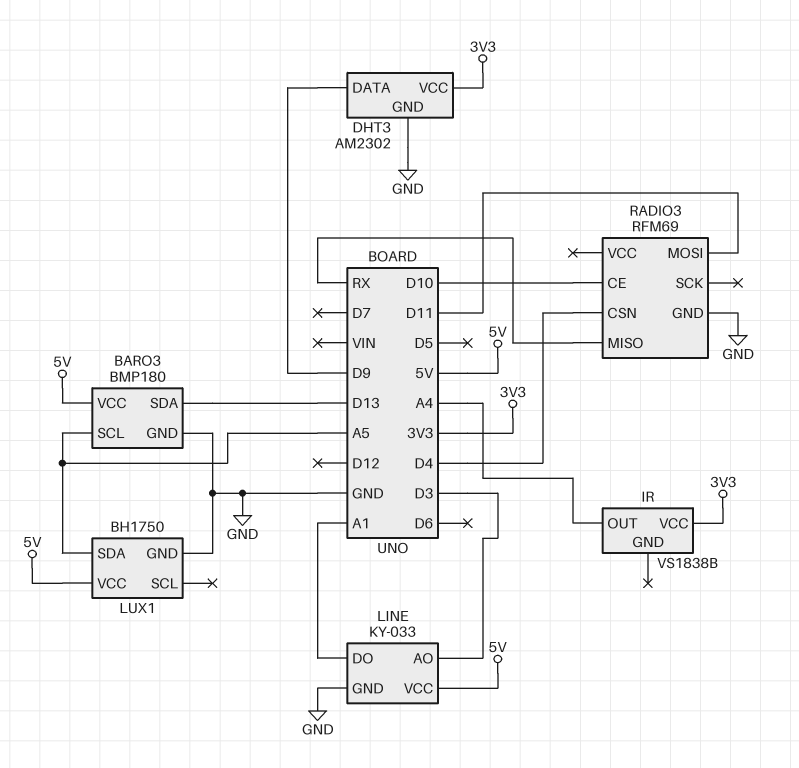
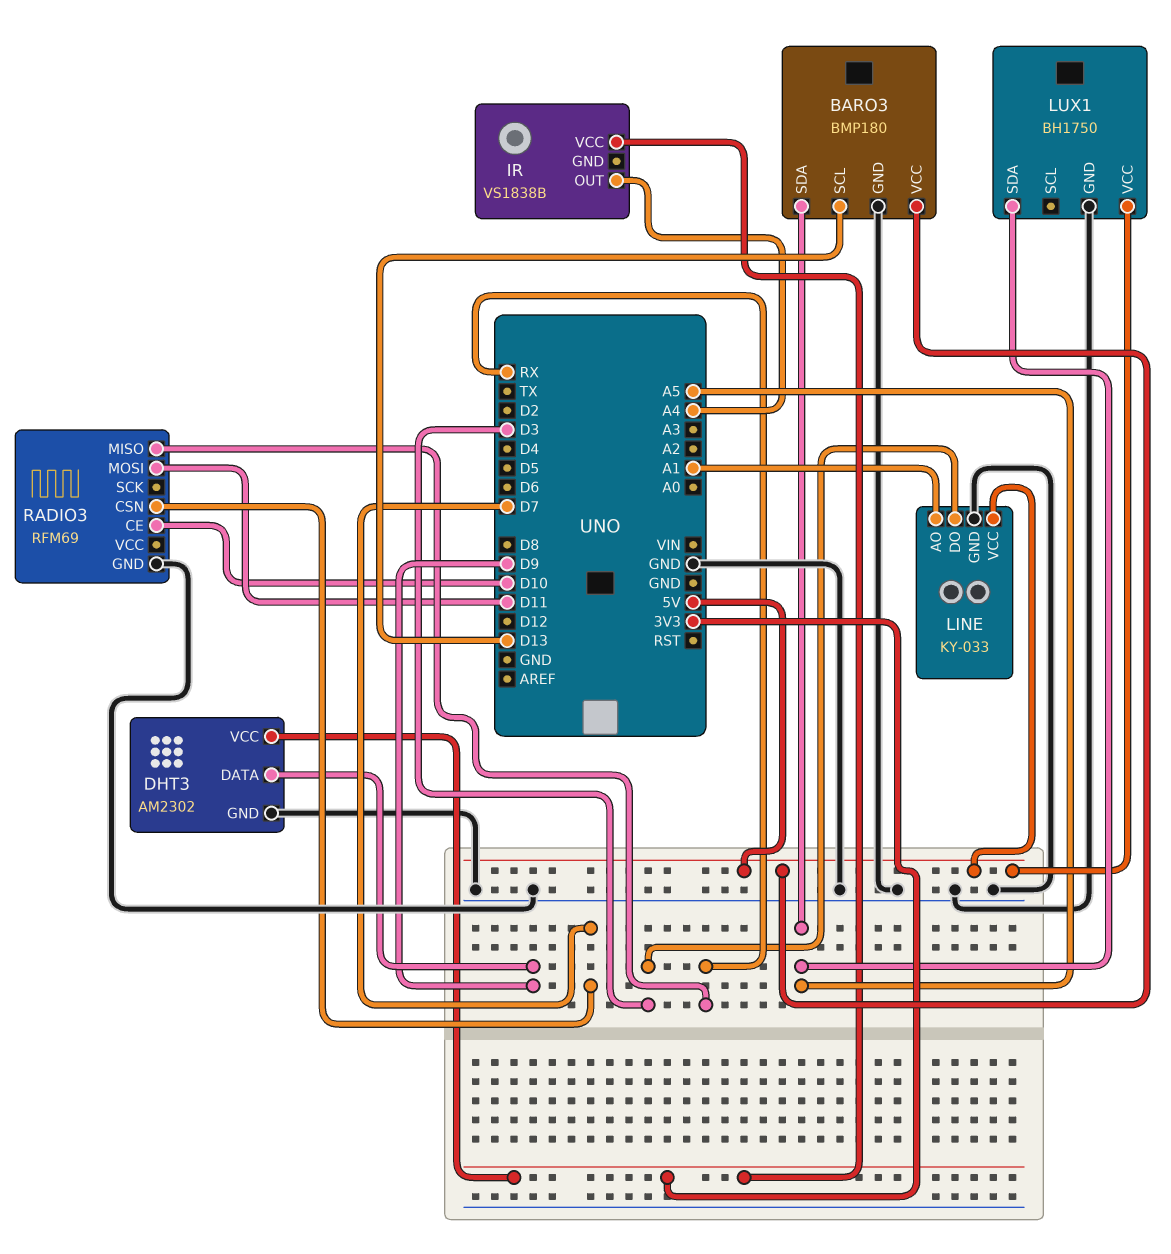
BARO3 pin SCL: A5 -> D13
BARO3 pin SDA: D13 -> A5
LINE pin AO: D3 -> A1
LINE pin DO: A1 -> D3
RADIO3 pin CSN: D4 -> D7

